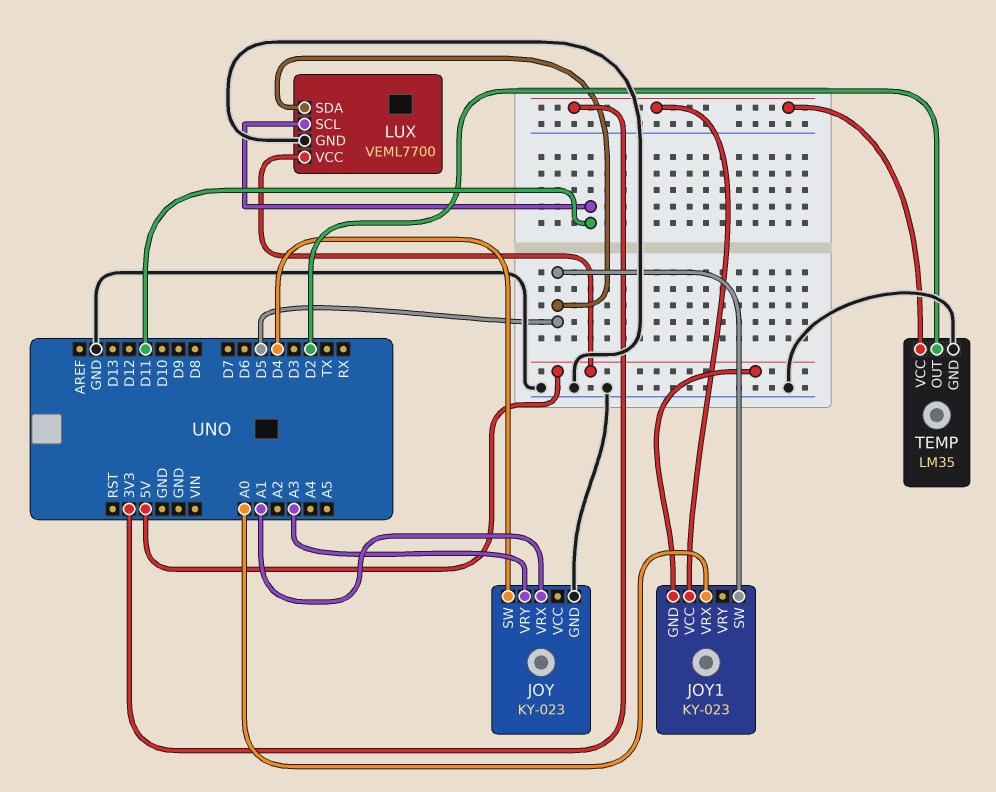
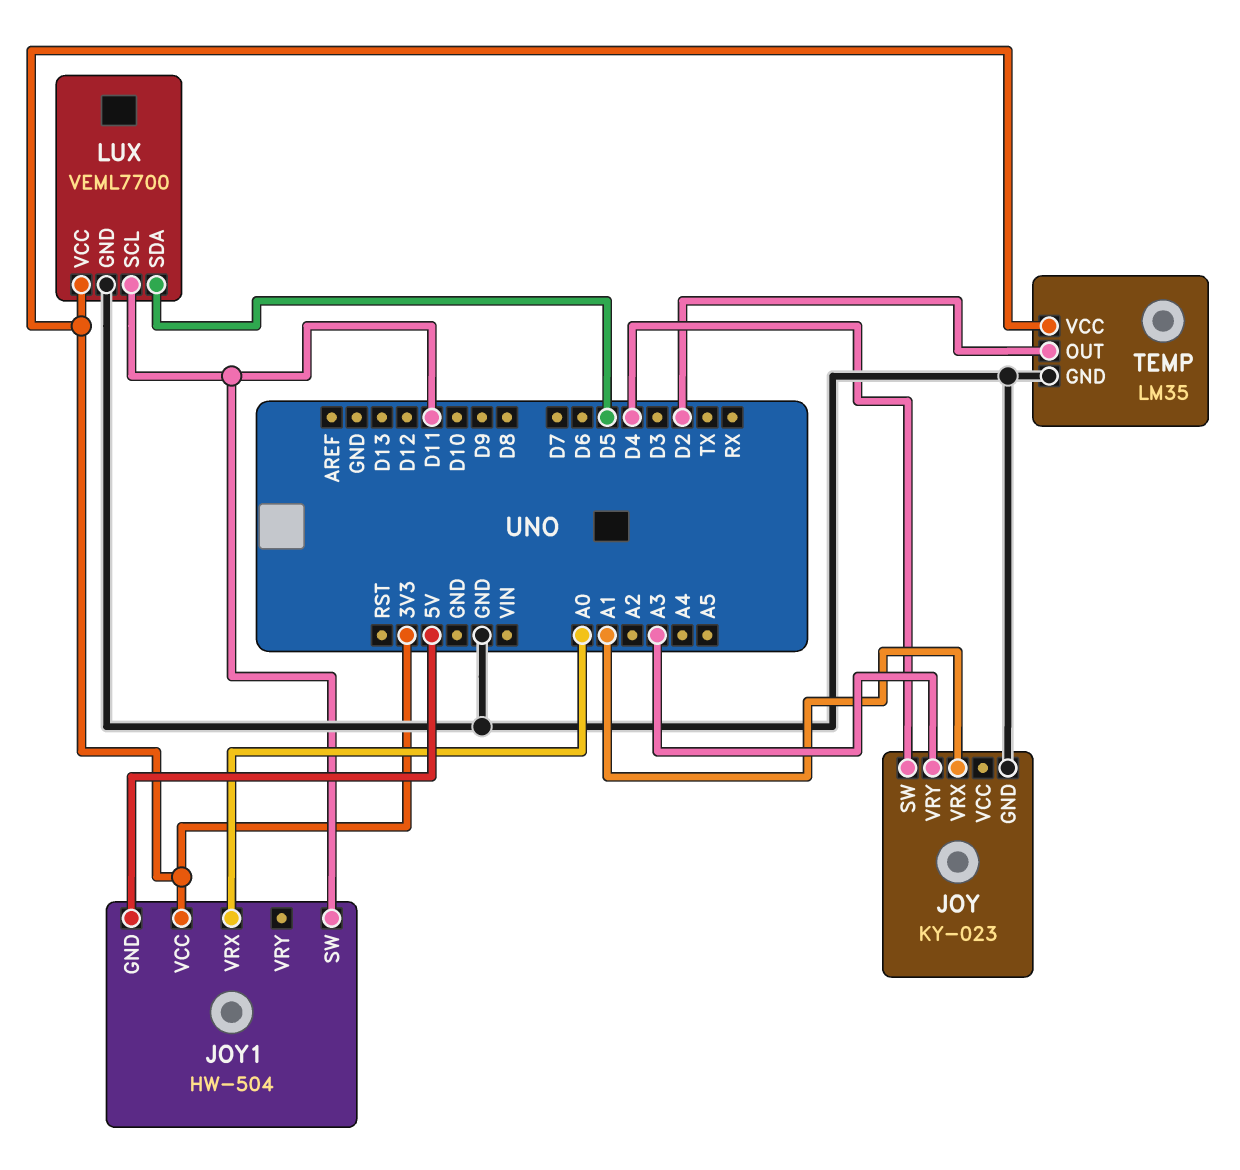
JOY1: KY-023 -> HW-504
JOY1 pin SW: D5 -> D11
LUX pin VCC: 5V -> 3V3

